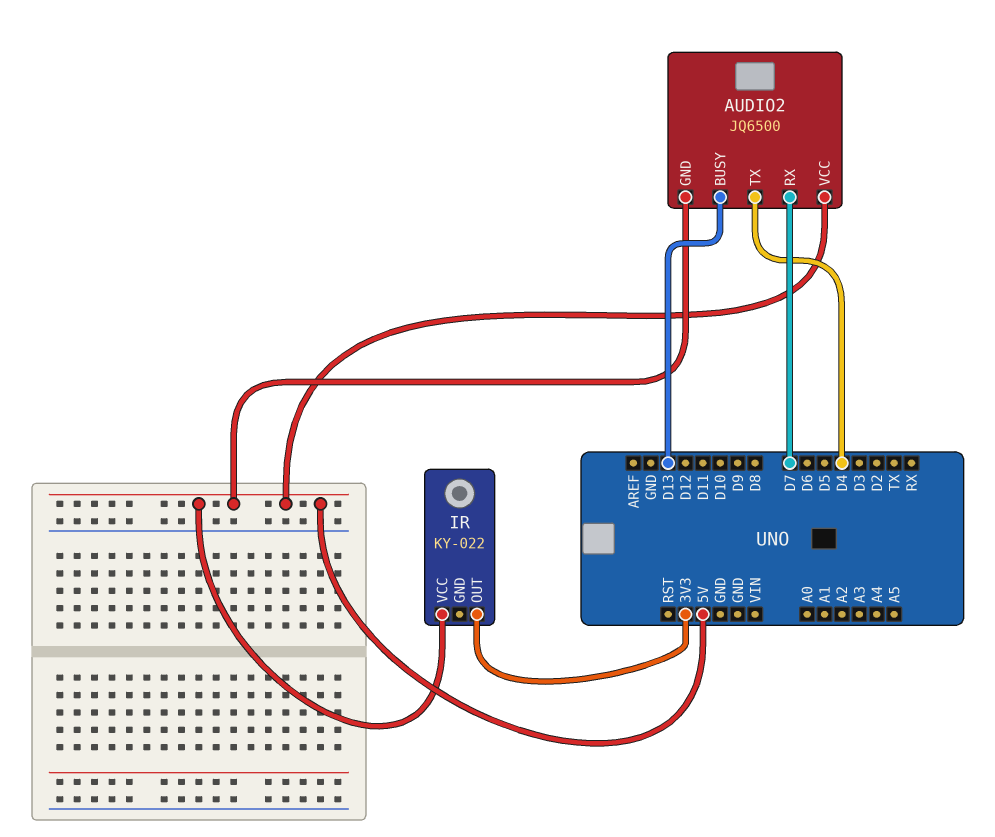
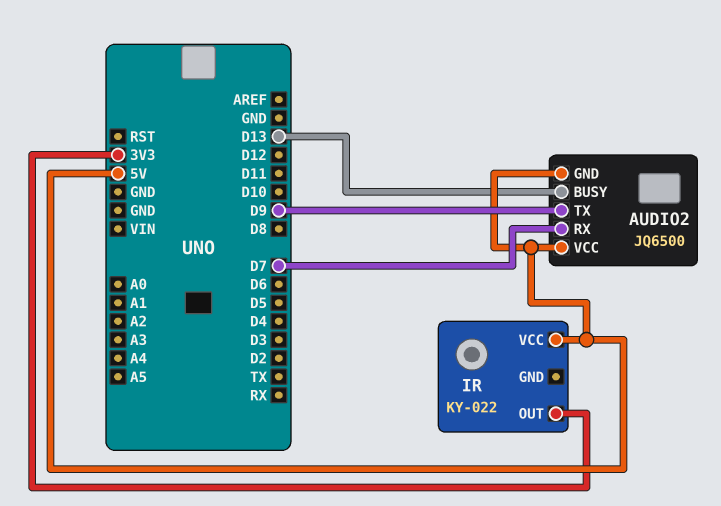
AUDIO2 pin TX: D4 -> D9

